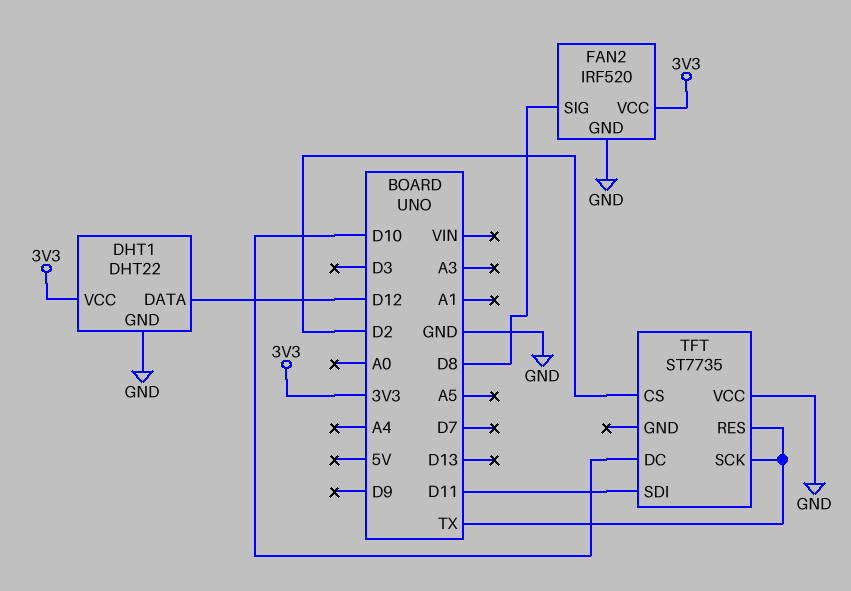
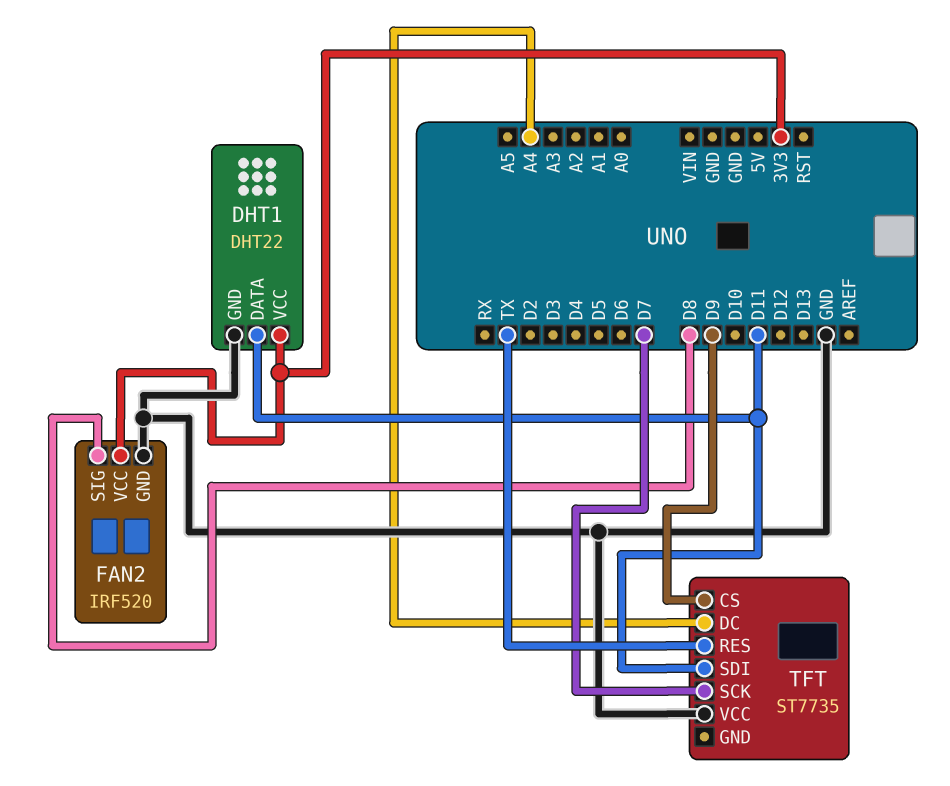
DHT1 pin DATA: D12 -> D11
TFT pin CS: D2 -> D9
TFT pin DC: D10 -> A4
TFT pin SCK: TX -> D7

